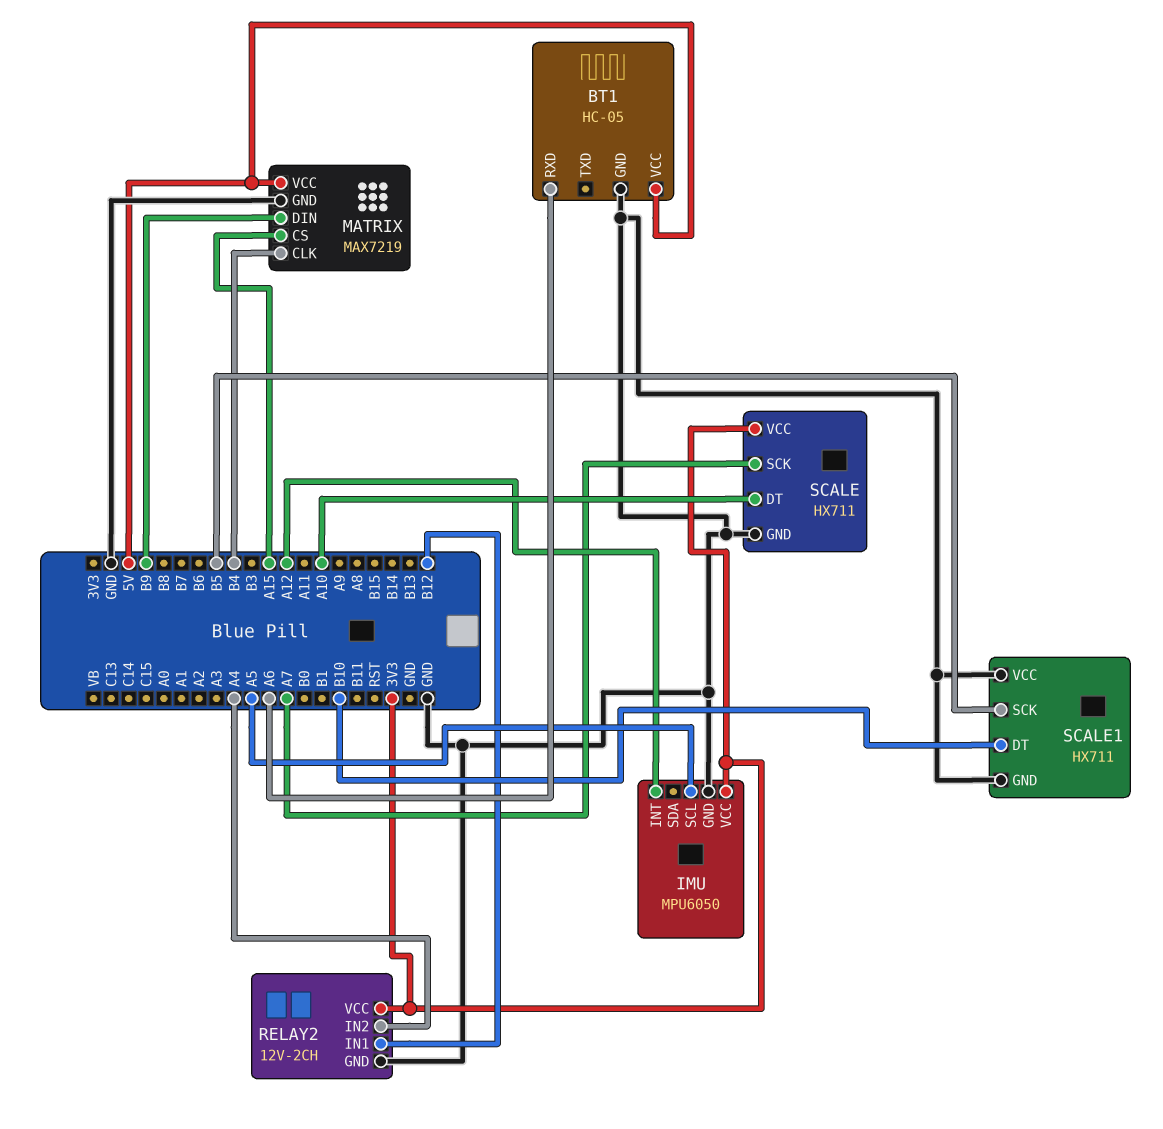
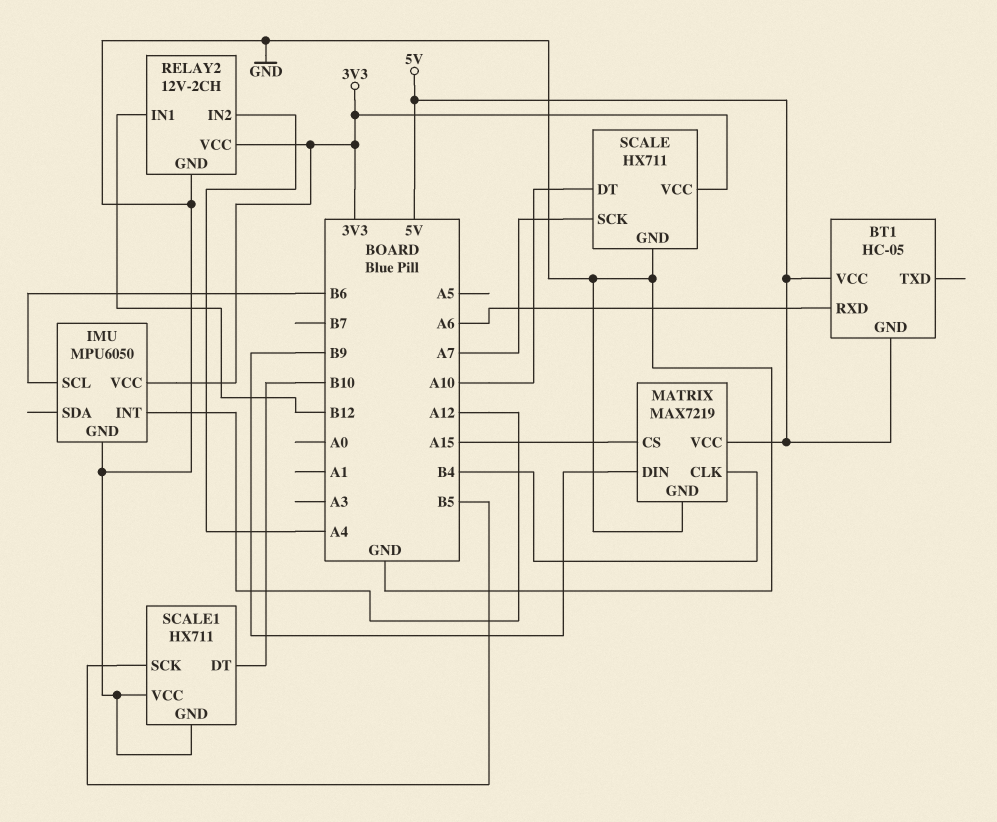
BT1 pin GND: GND -> 5V
IMU pin SCL: A5 -> B6

